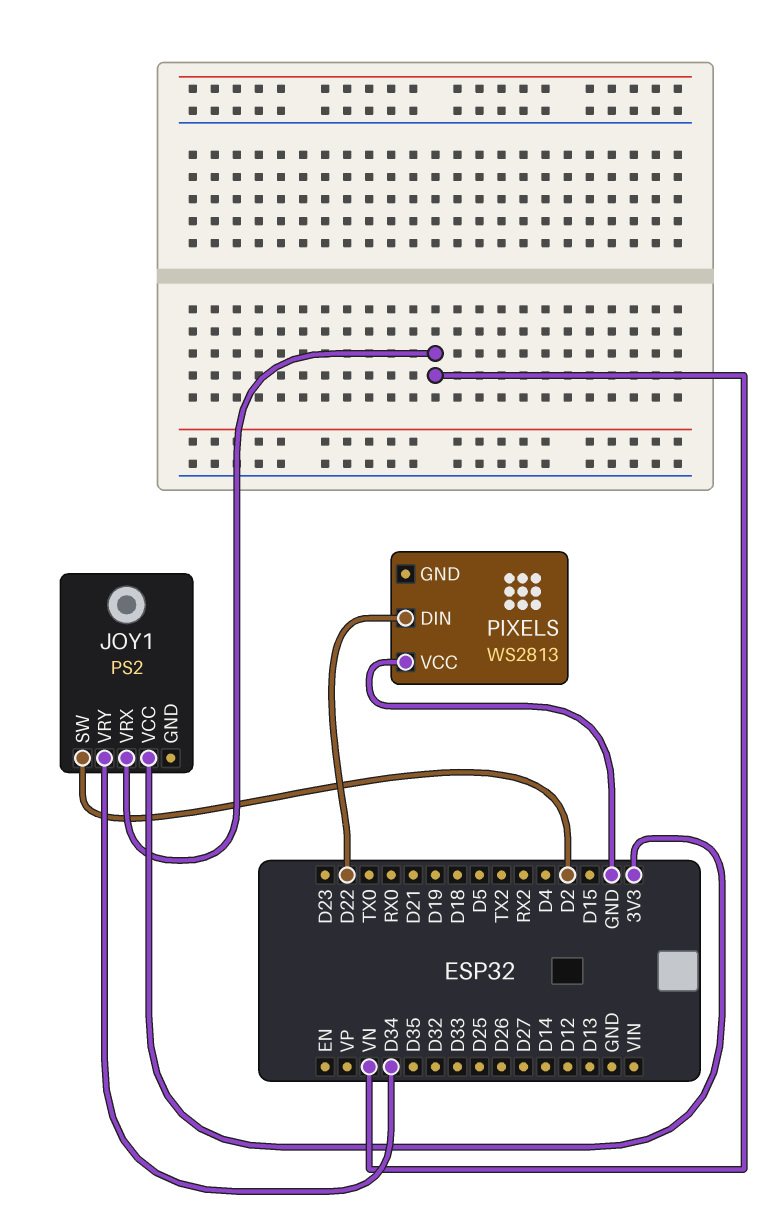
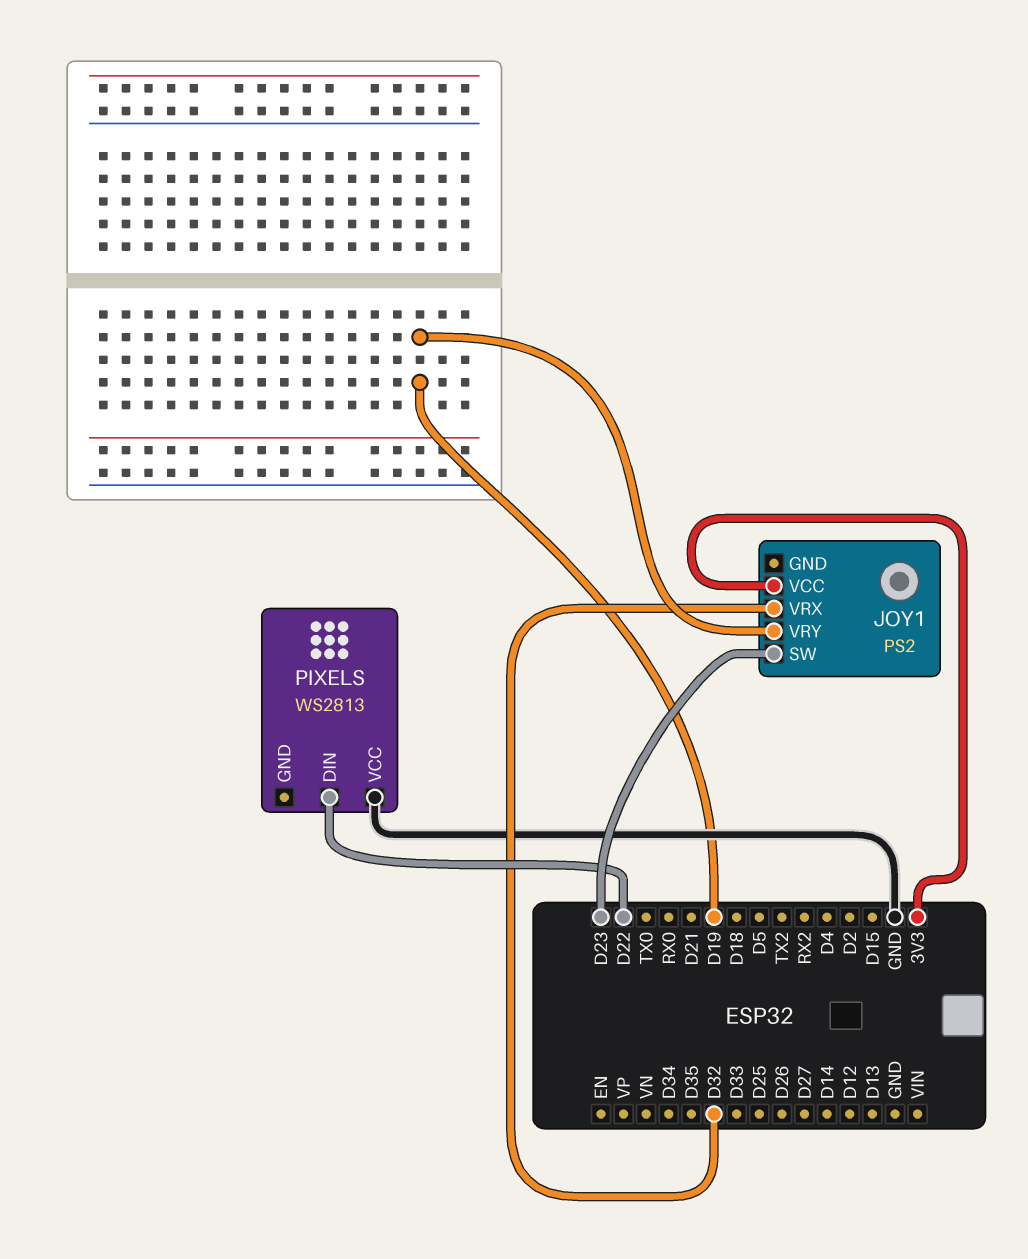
JOY1 pin SW: D2 -> D23
JOY1 pin VRX: VN -> D32
JOY1 pin VRY: D34 -> D19

